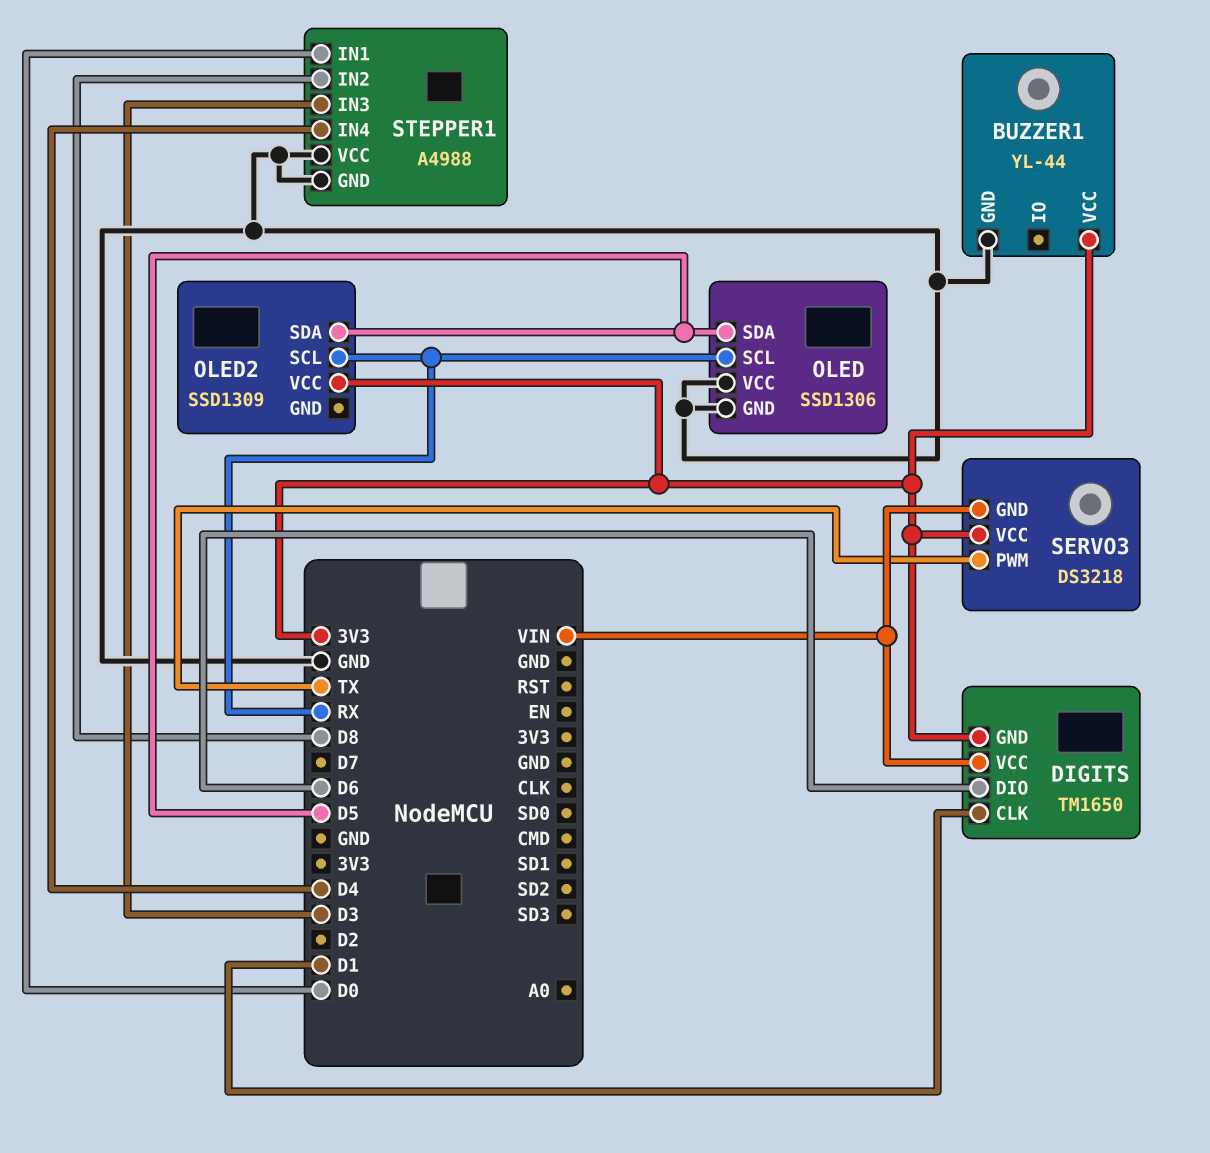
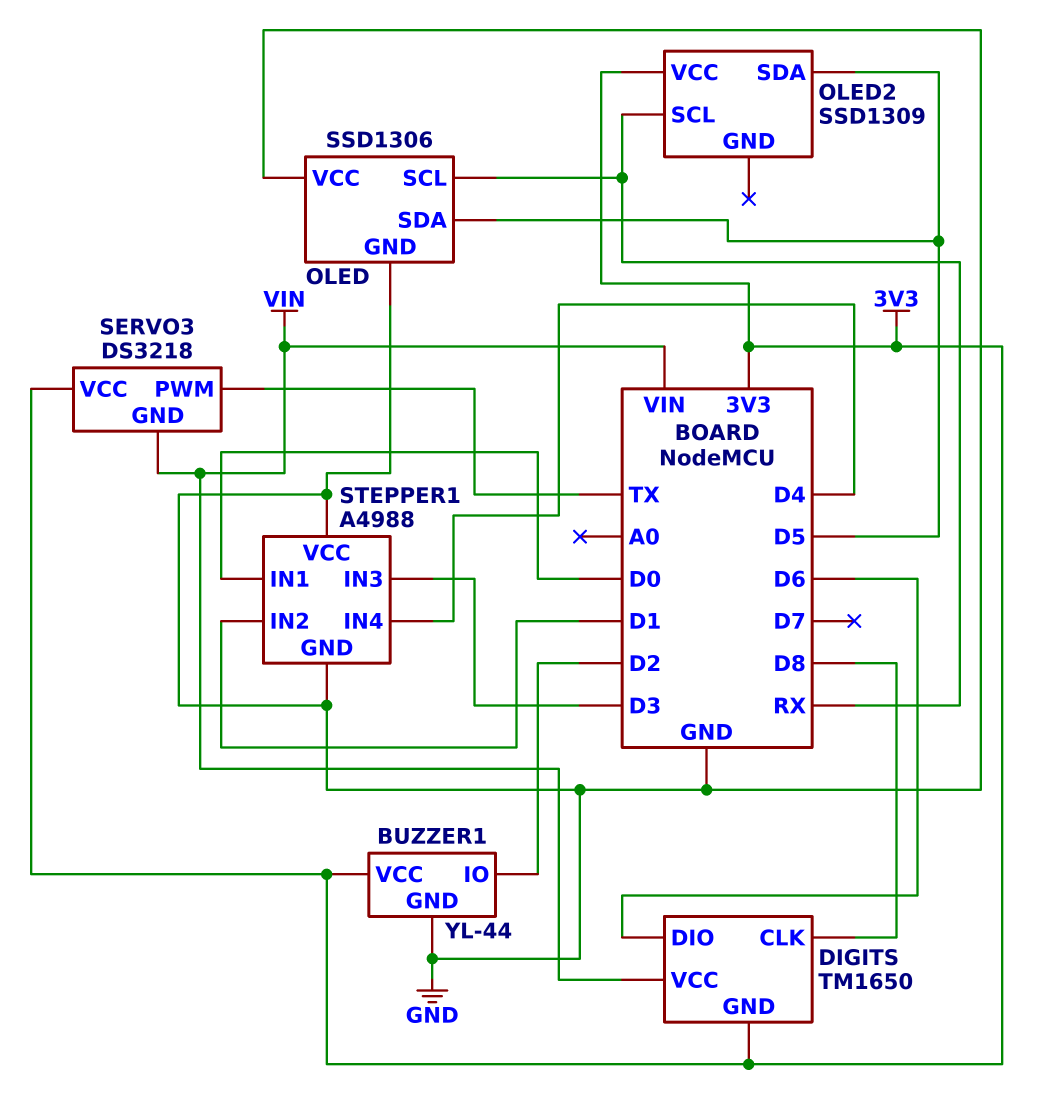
BUZZER1 pin IO: none -> D2
DIGITS pin CLK: D1 -> D8
STEPPER1 pin IN2: D8 -> D1

